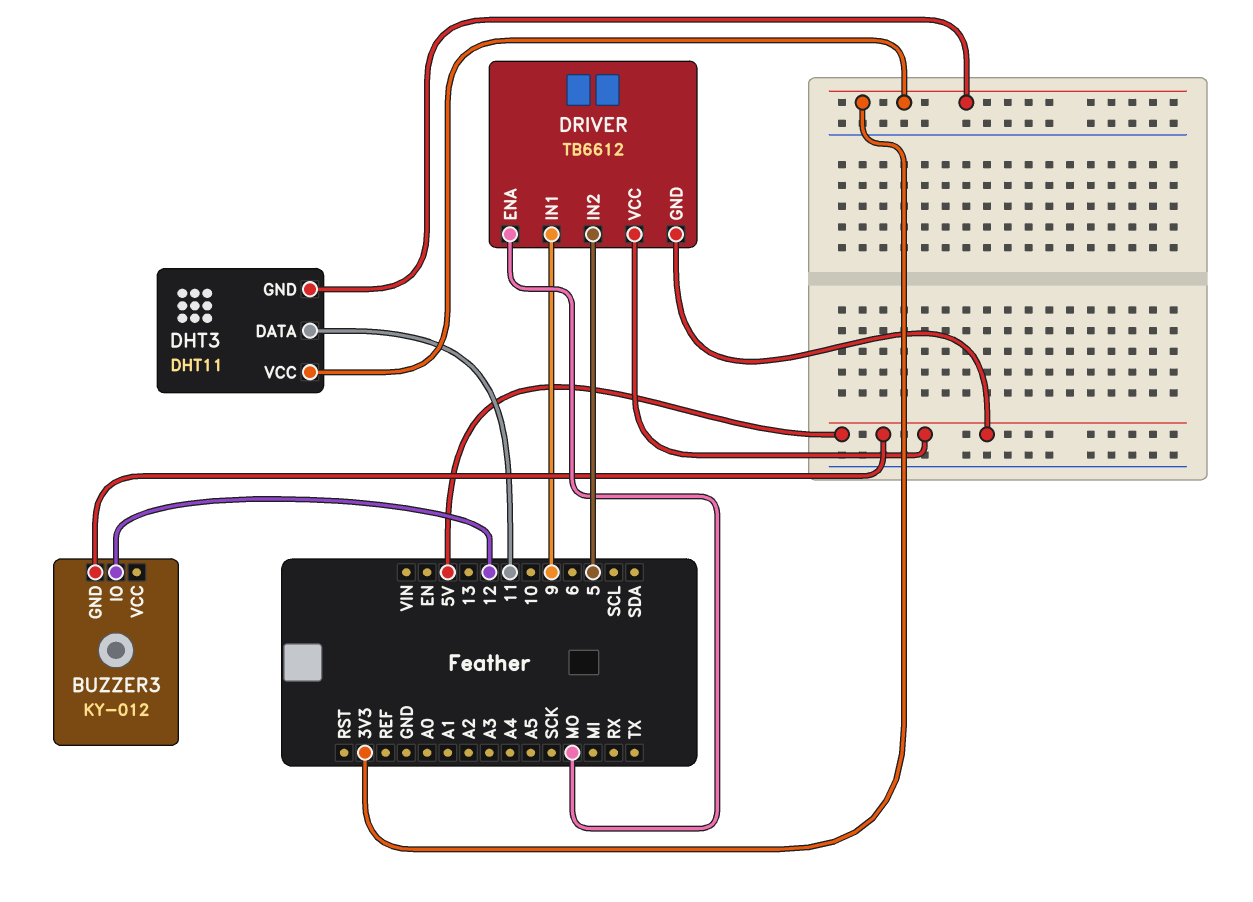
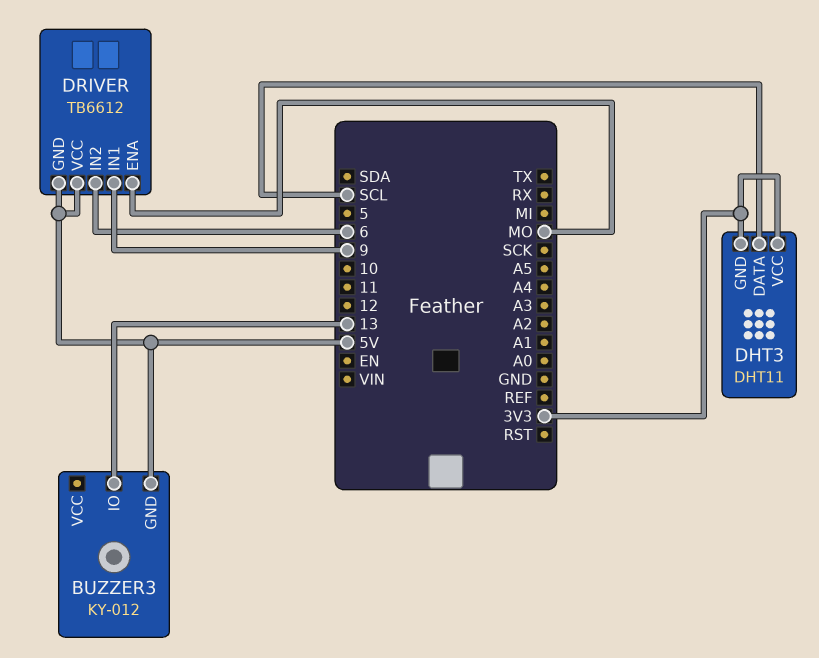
BUZZER3 pin IO: 12 -> 13
DHT3 pin DATA: 11 -> SCL
DRIVER pin IN2: 5 -> 6

